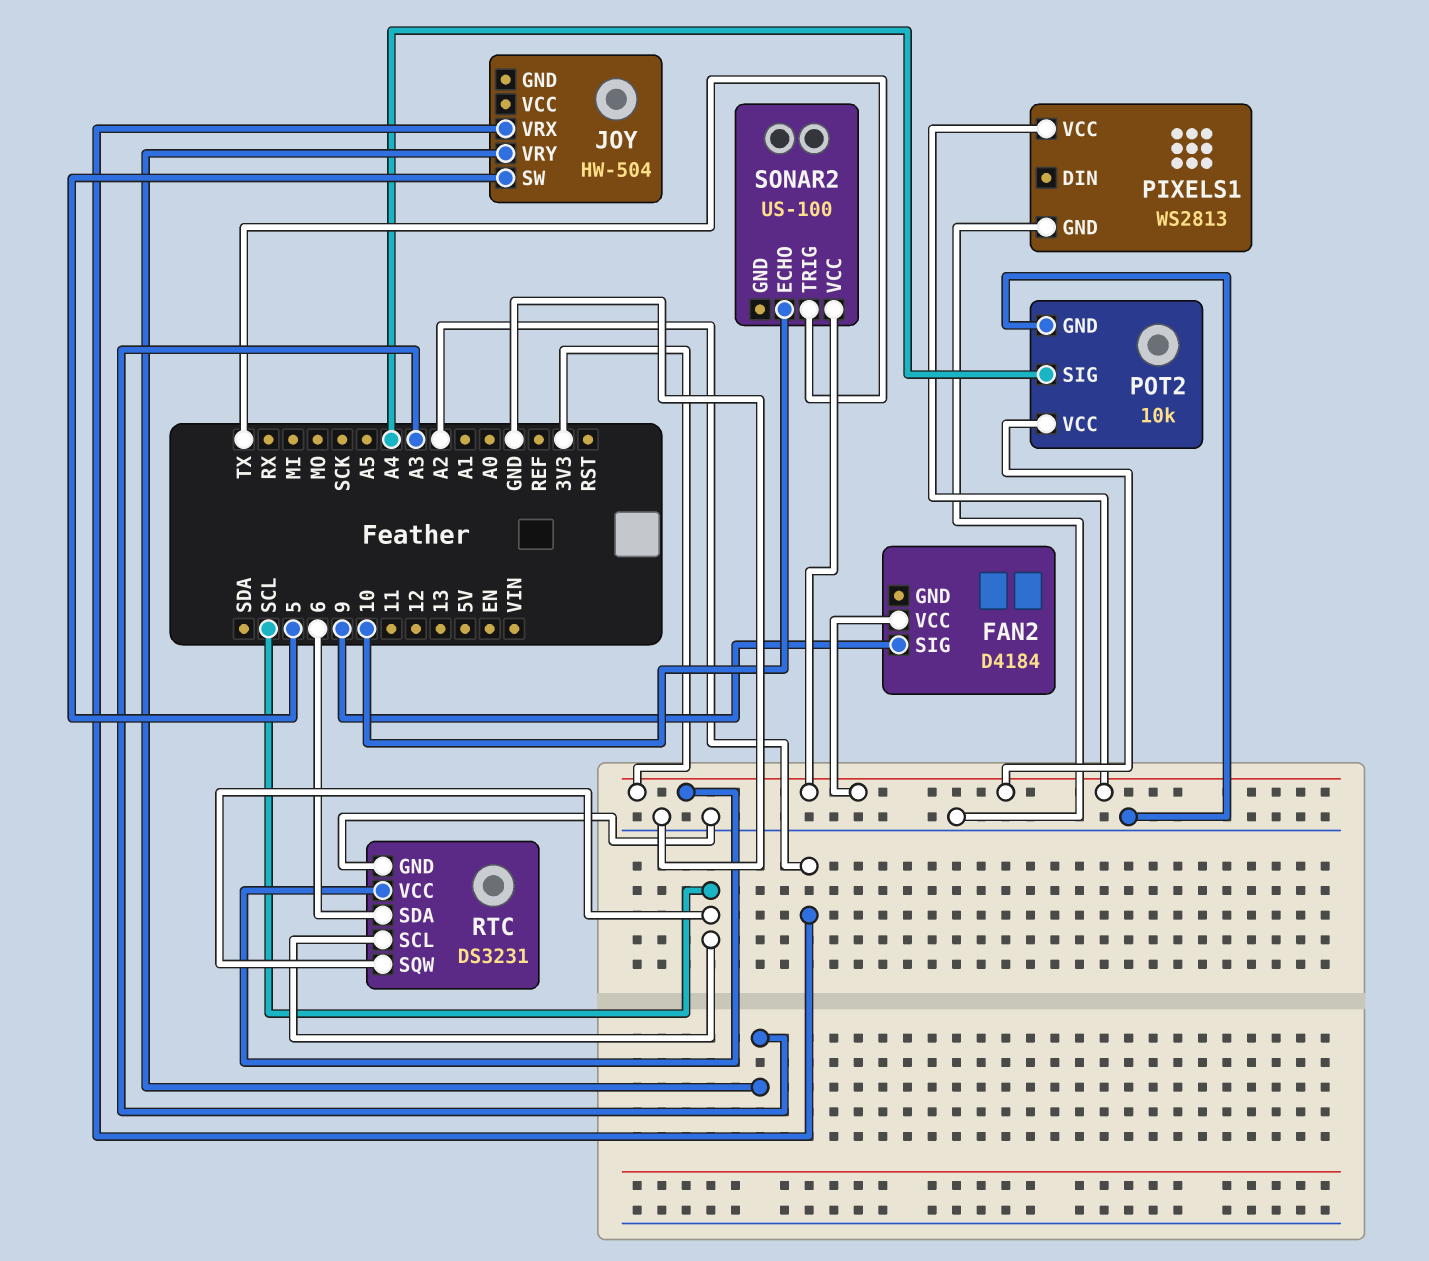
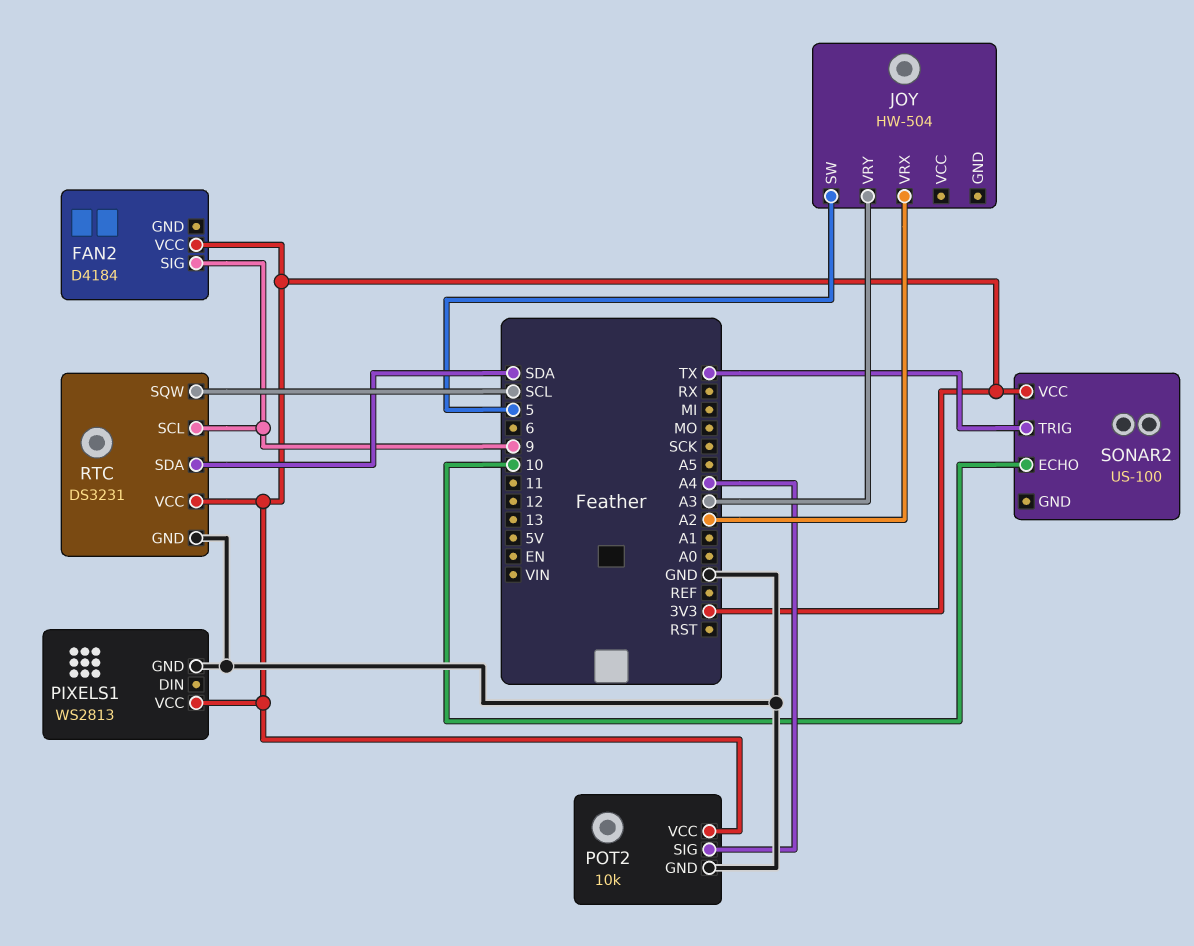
RTC pin SCL: SCL -> 9
RTC pin SDA: 6 -> SDA

